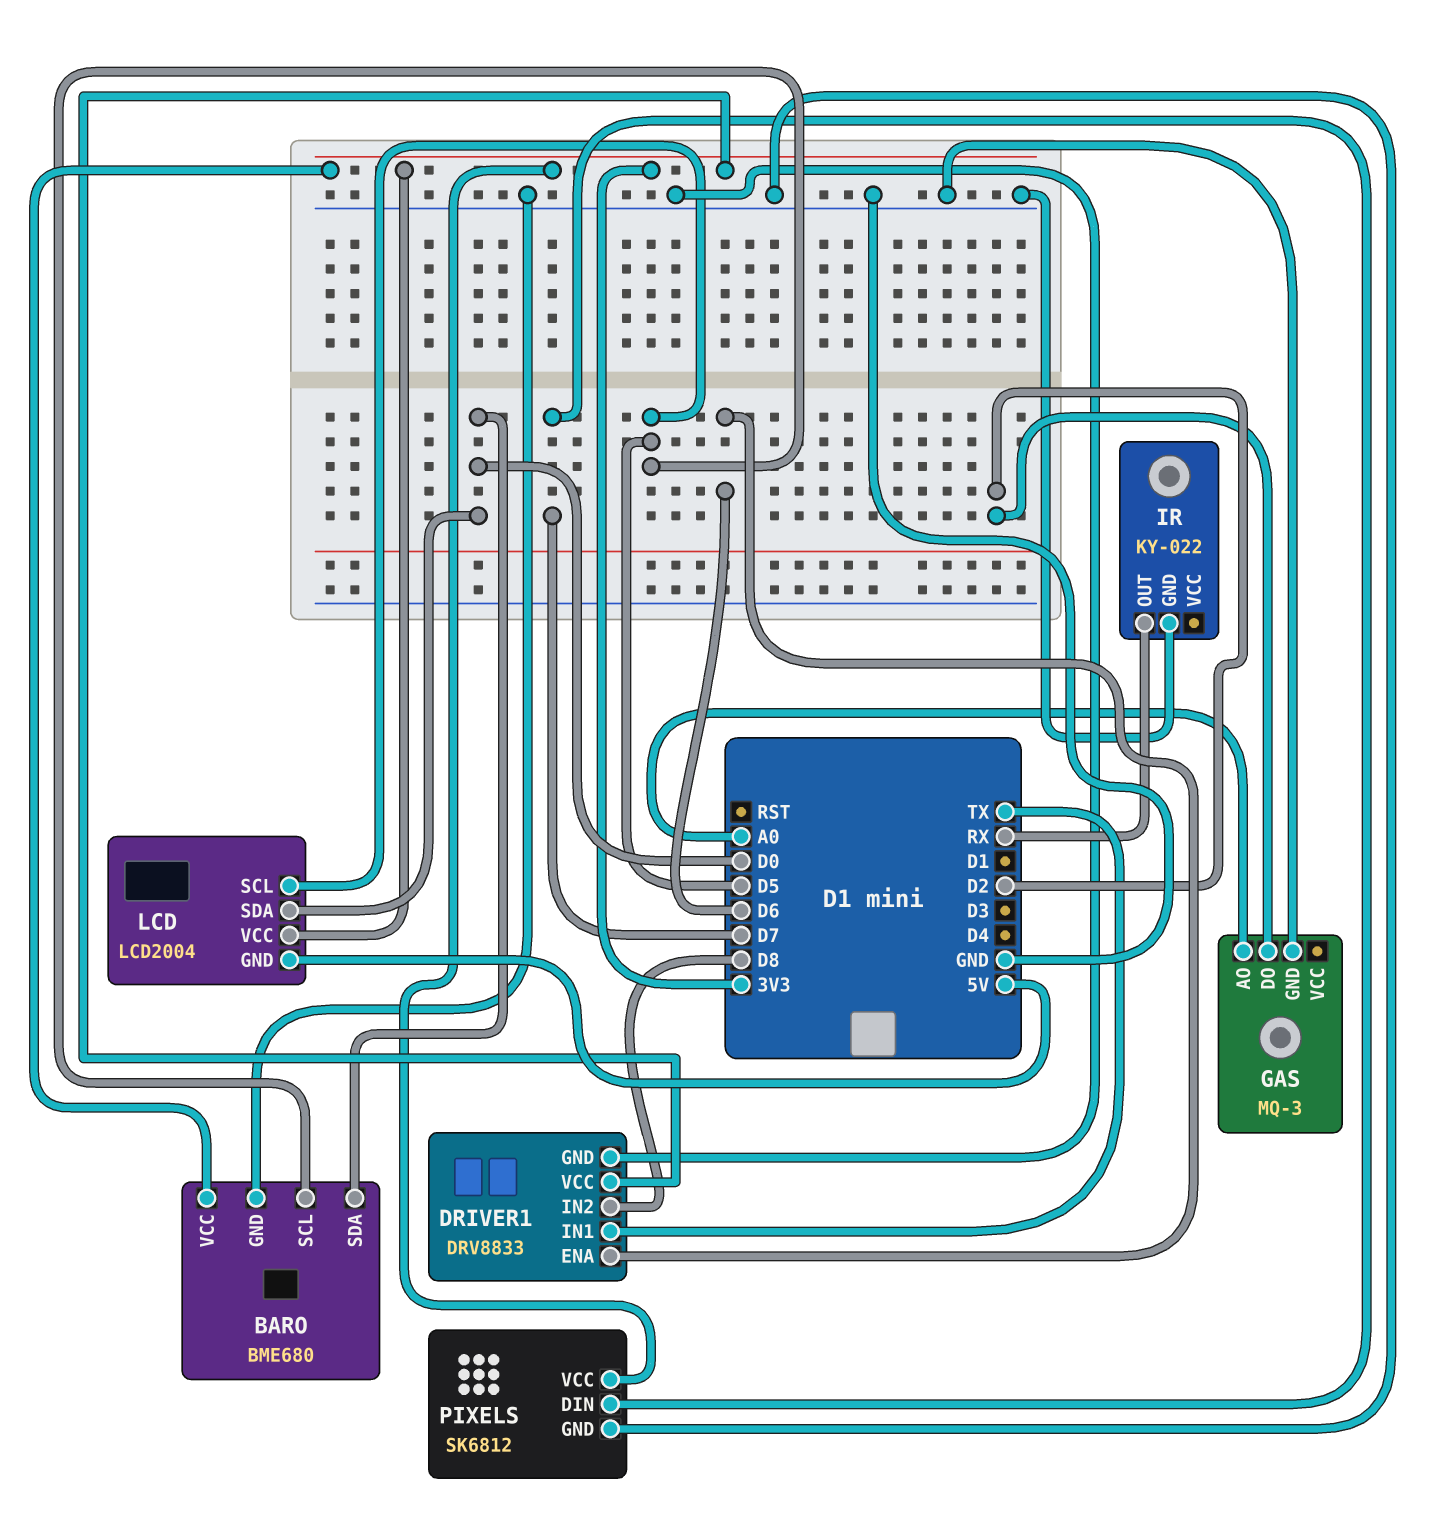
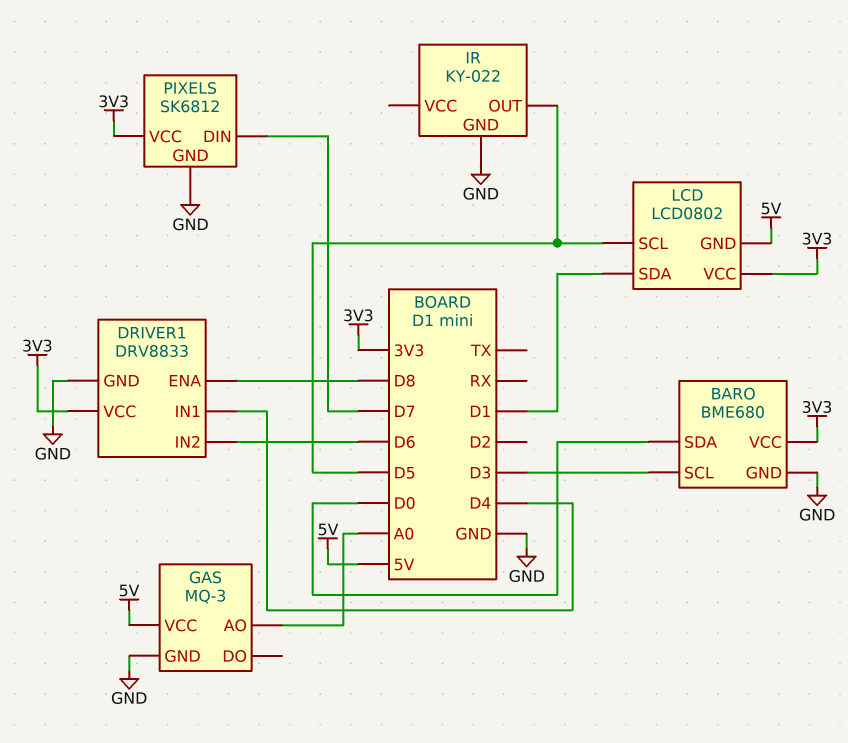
BARO pin SCL: D5 -> D3
DRIVER1 pin ENA: D6 -> D8
DRIVER1 pin IN1: TX -> D4
DRIVER1 pin IN2: D8 -> D6
GAS pin DO: D2 -> none
GAS pin VCC: none -> 5V
IR pin OUT: RX -> D5
LCD: LCD2004 -> LCD0802
LCD pin SDA: D0 -> D1

